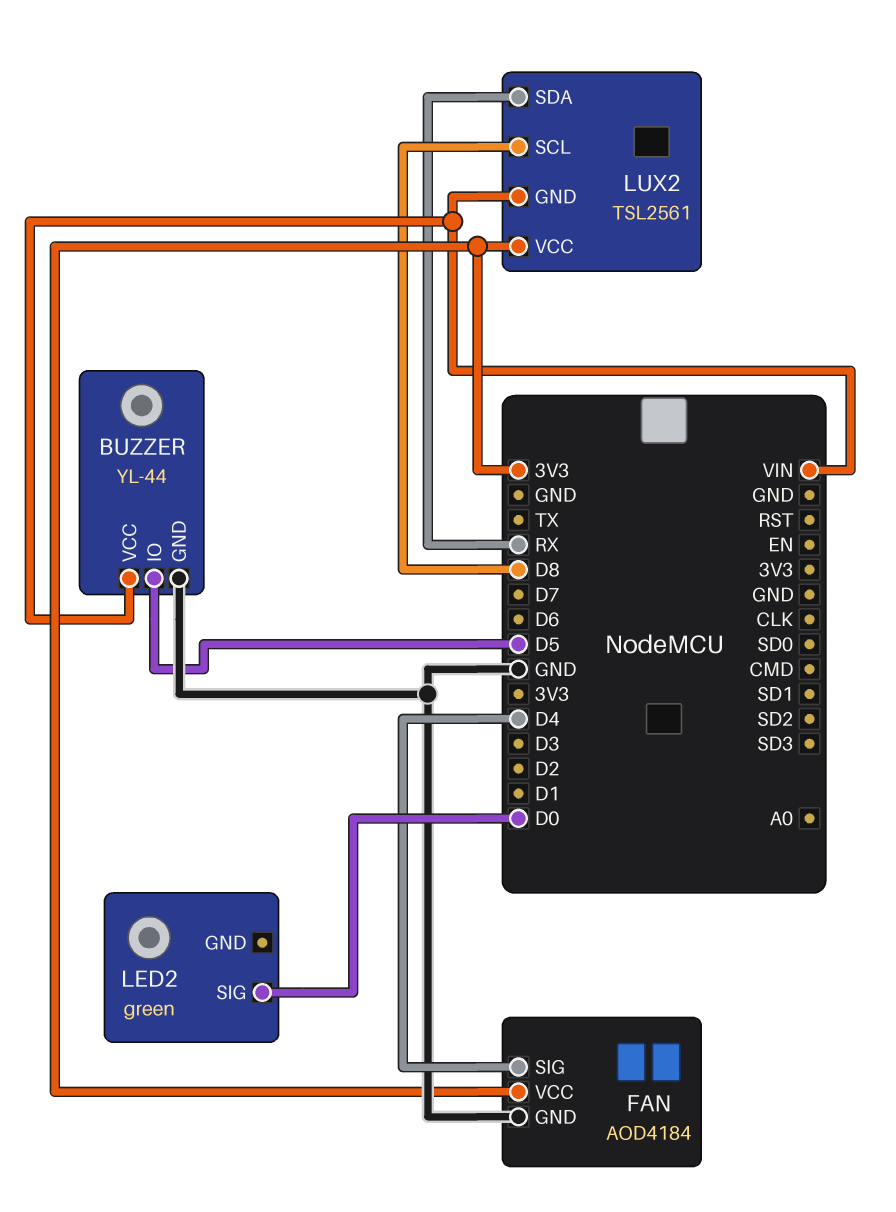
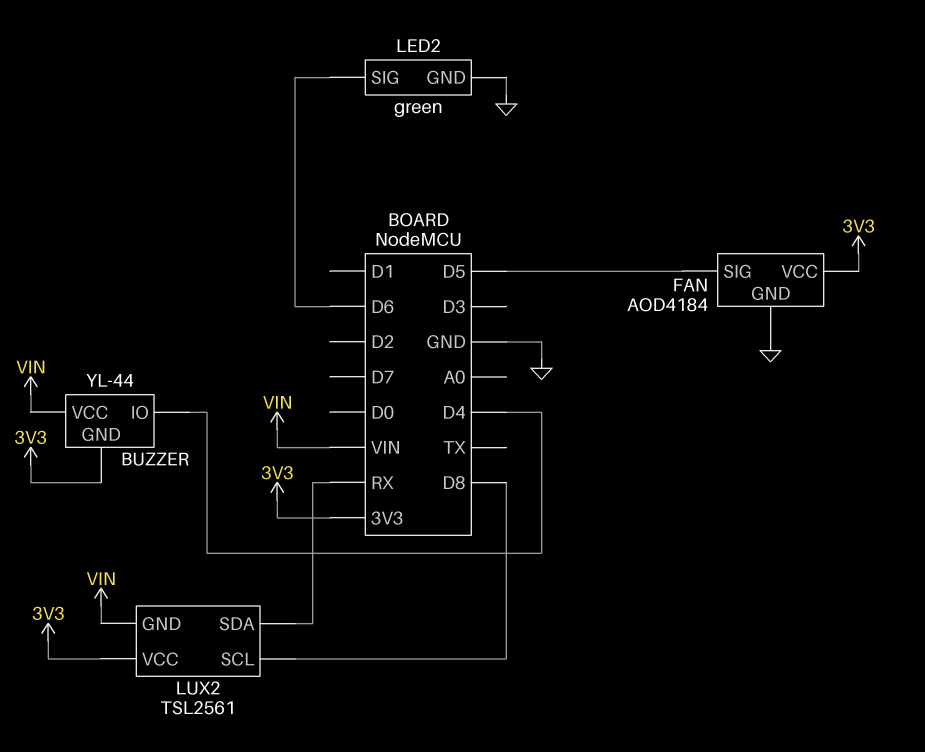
BUZZER pin GND: GND -> 3V3
BUZZER pin IO: D5 -> D4
FAN pin SIG: D4 -> D5
LED2 pin GND: none -> GND
LED2 pin SIG: D0 -> D6

